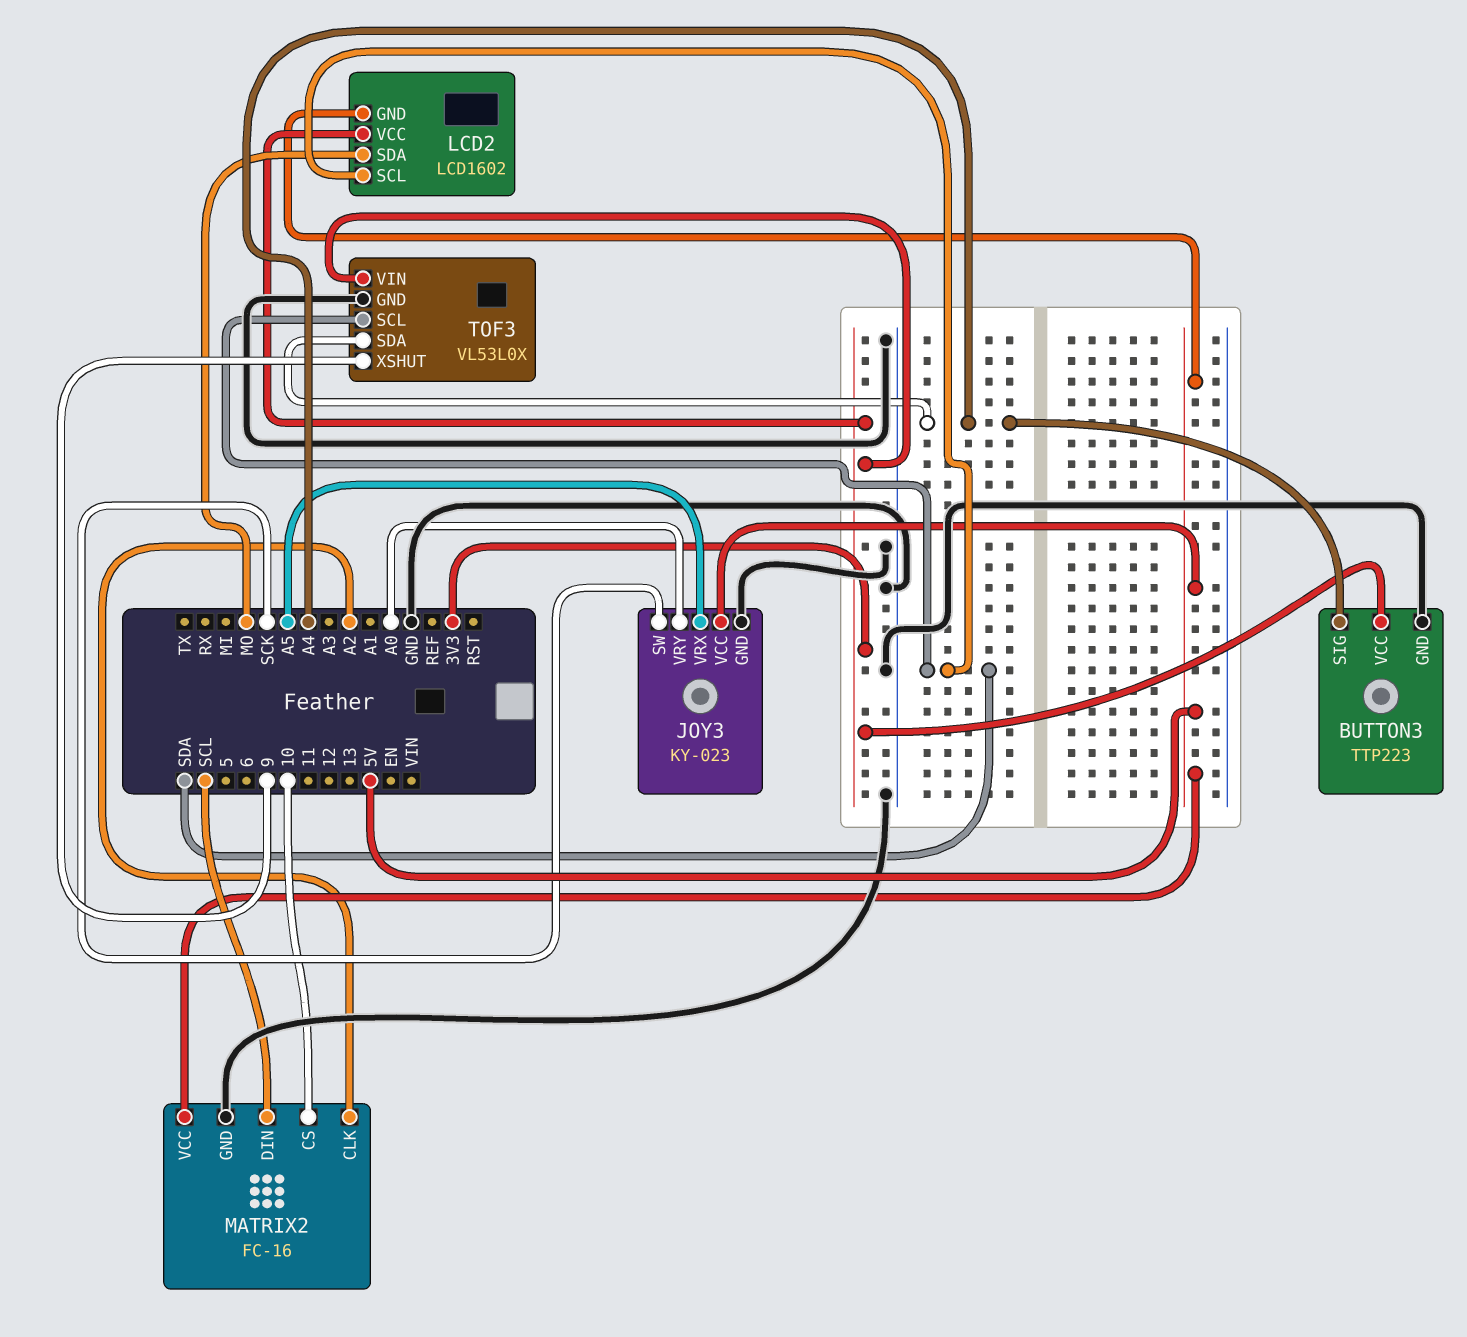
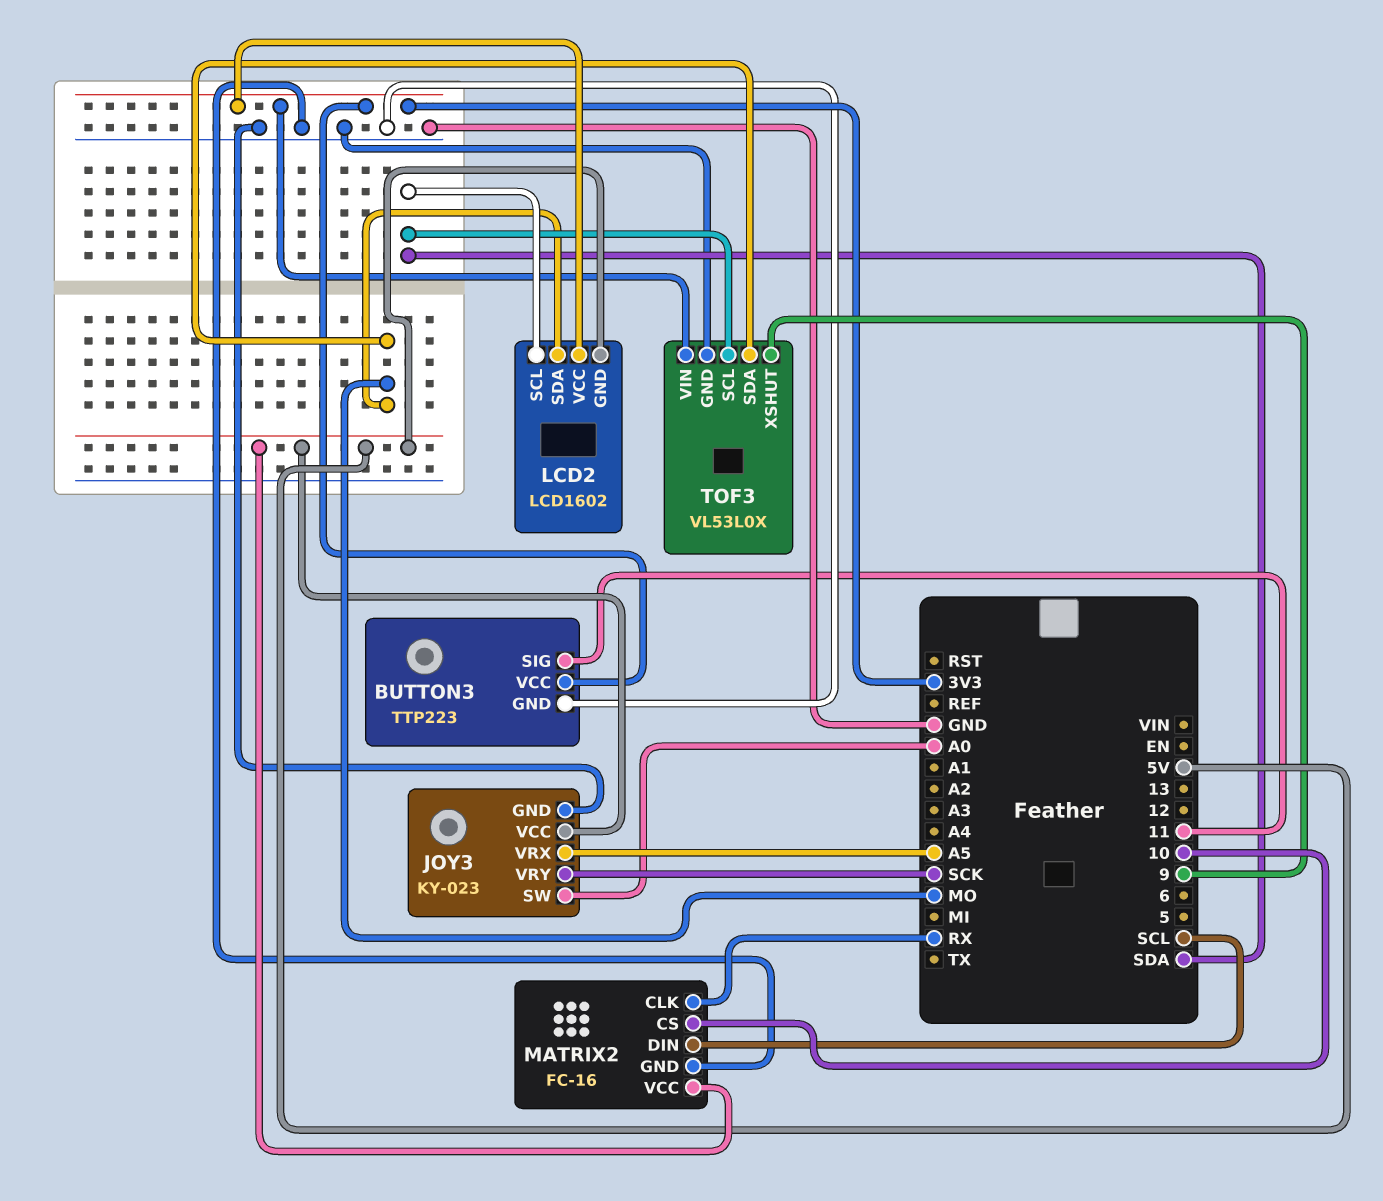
BUTTON3 pin SIG: A4 -> 11
JOY3 pin SW: SCK -> A0
JOY3 pin VRY: A0 -> SCK
MATRIX2 pin CLK: A2 -> RX
TOF3 pin SDA: A4 -> MO

